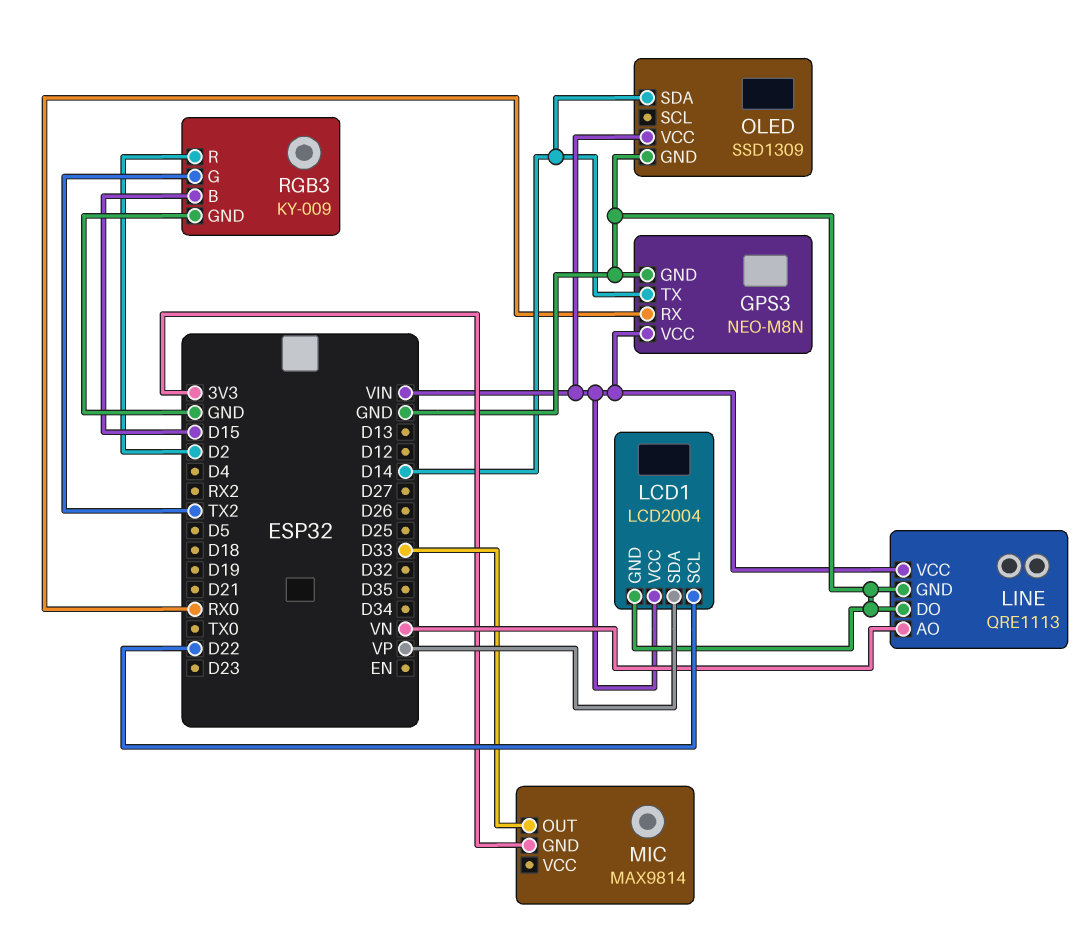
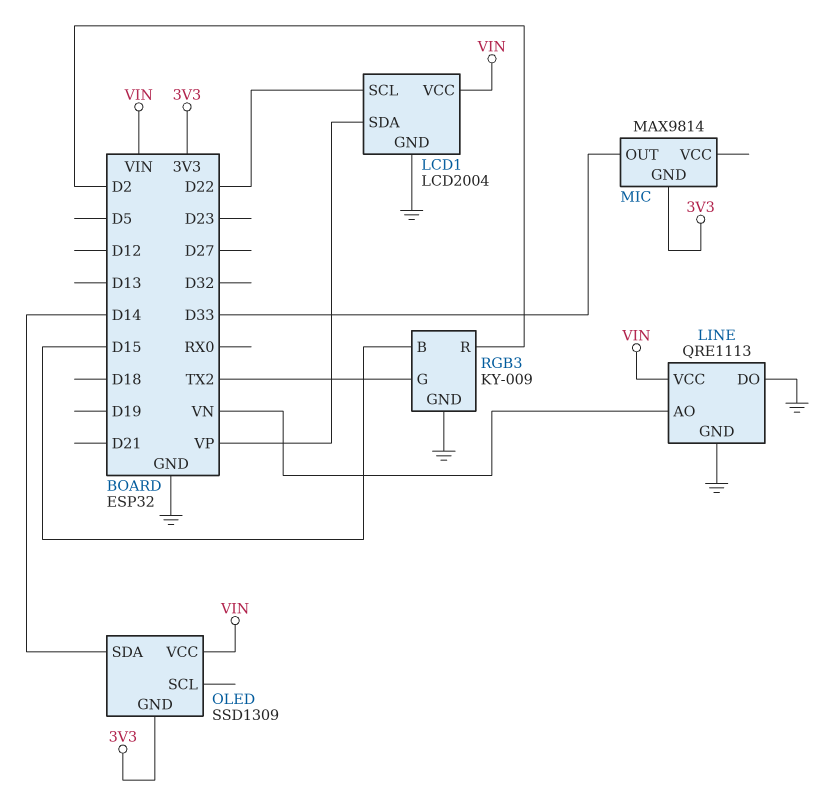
GPS3: NEO-M8N -> none
GPS3 pin GND: GND -> none
GPS3 pin RX: RX0 -> none
GPS3 pin TX: D14 -> none
GPS3 pin VCC: VIN -> none
OLED pin GND: GND -> 3V3

